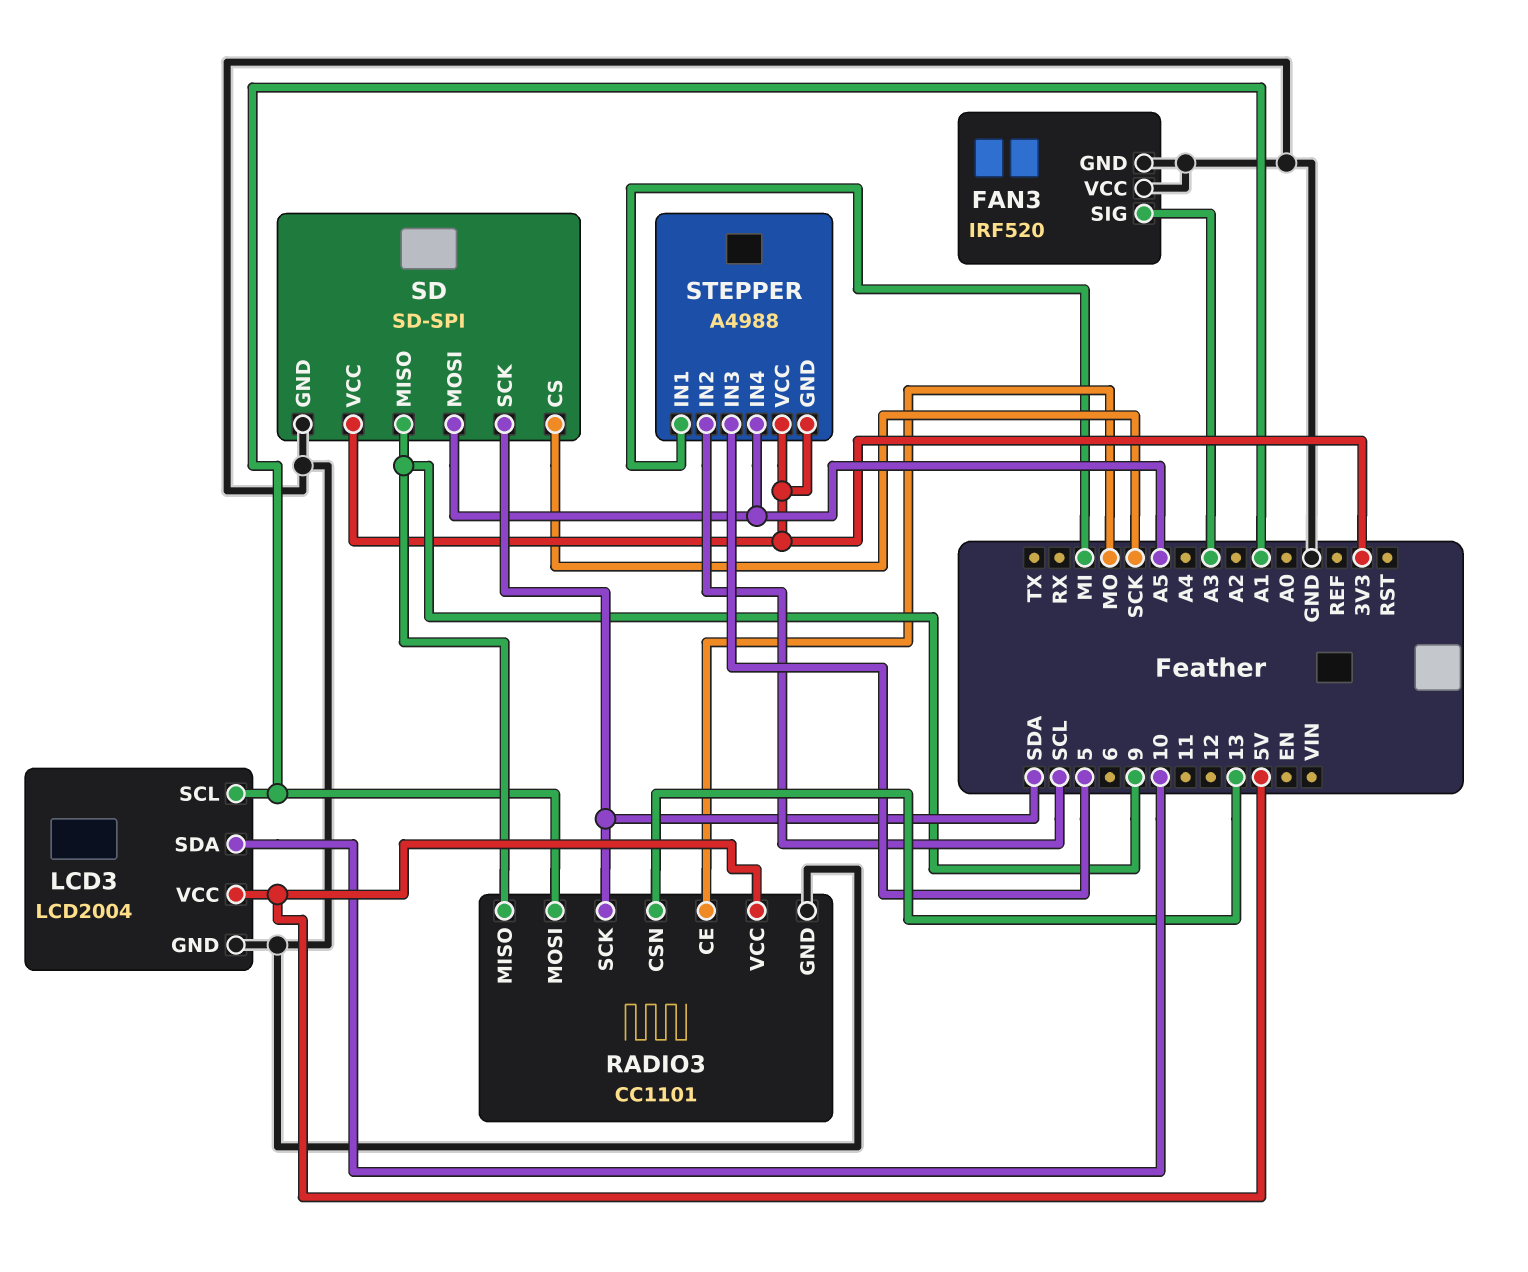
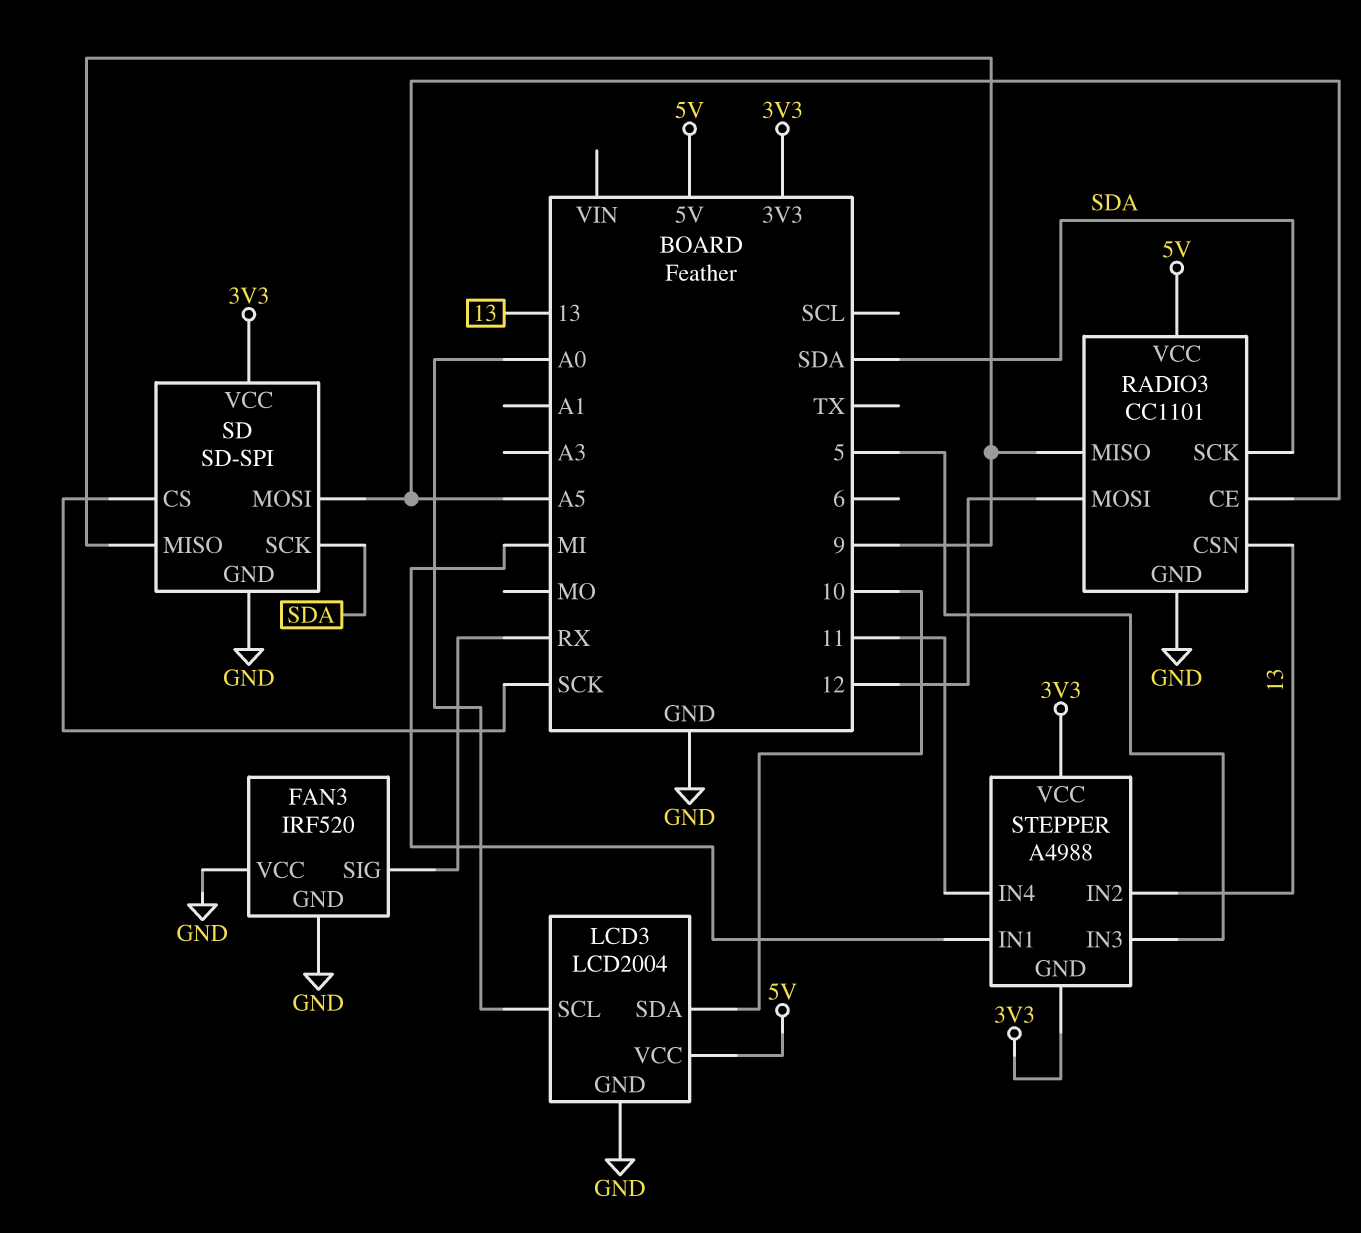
FAN3 pin SIG: A3 -> RX
LCD3 pin SCL: A1 -> A0
RADIO3 pin CE: MO -> A5
RADIO3 pin MOSI: A1 -> 12
STEPPER pin IN2: SCL -> 13
STEPPER pin IN4: A5 -> 11

